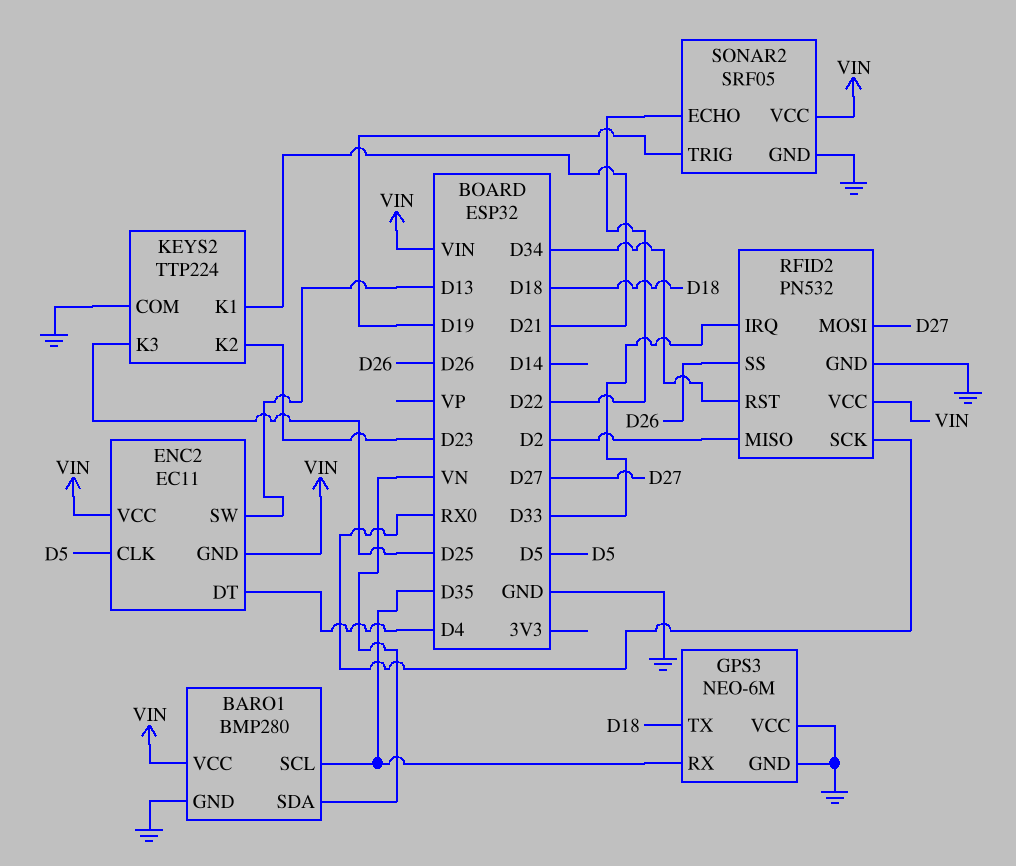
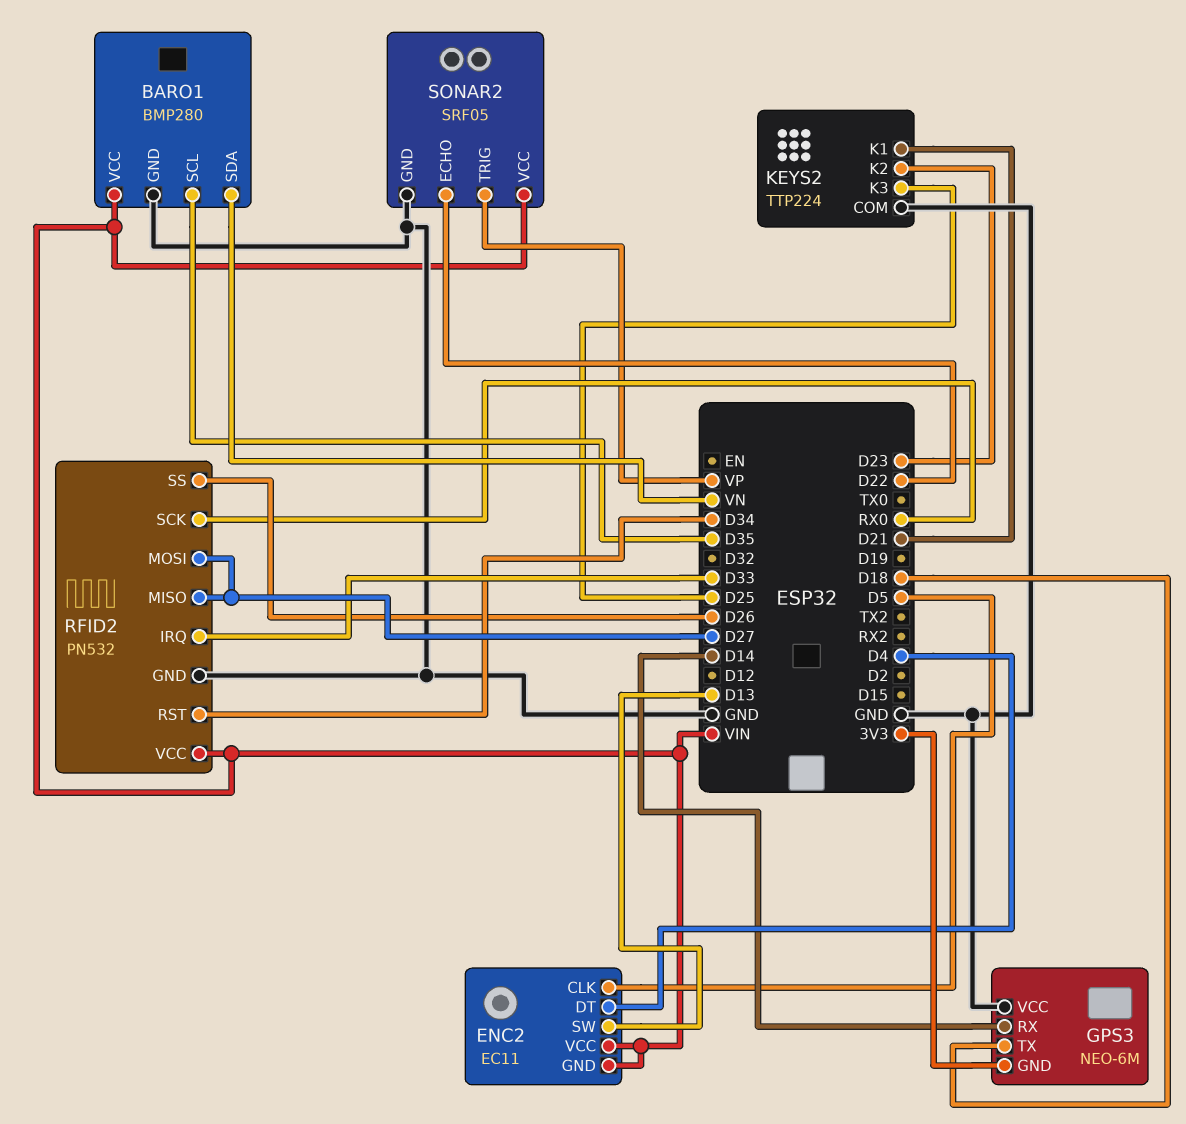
GPS3 pin GND: GND -> 3V3
GPS3 pin RX: D35 -> D14
RFID2 pin MISO: D2 -> D27
SONAR2 pin TRIG: D19 -> VP

